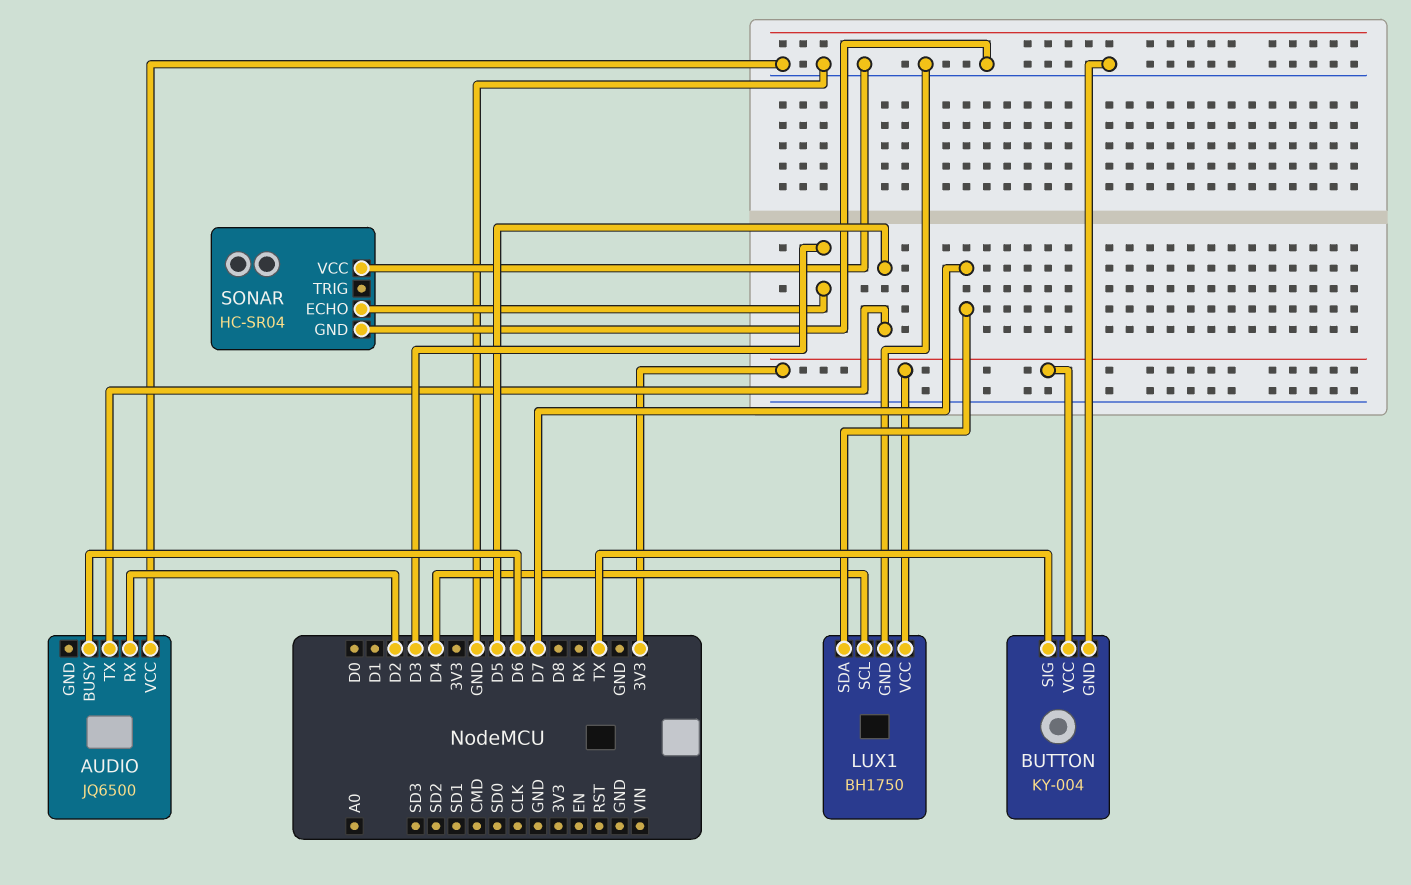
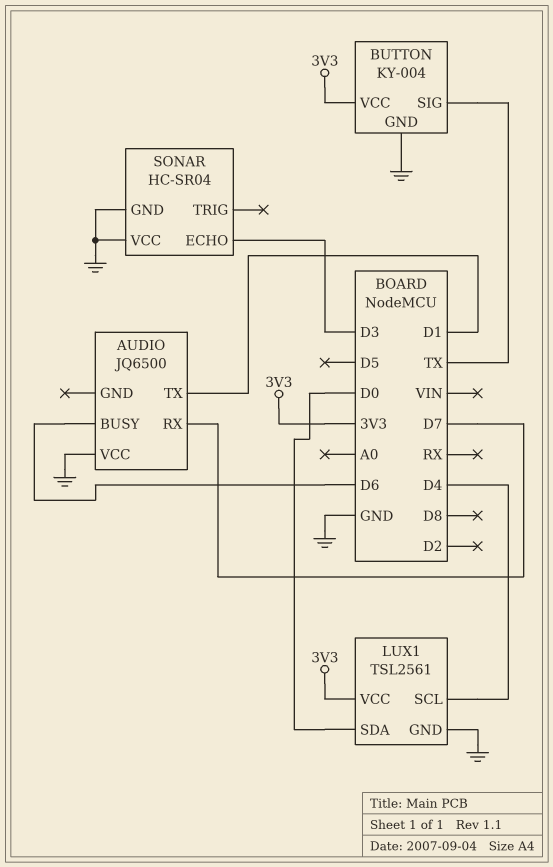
AUDIO pin RX: D2 -> D7
AUDIO pin TX: D5 -> D1
LUX1: BH1750 -> TSL2561
LUX1 pin SDA: D7 -> D0

